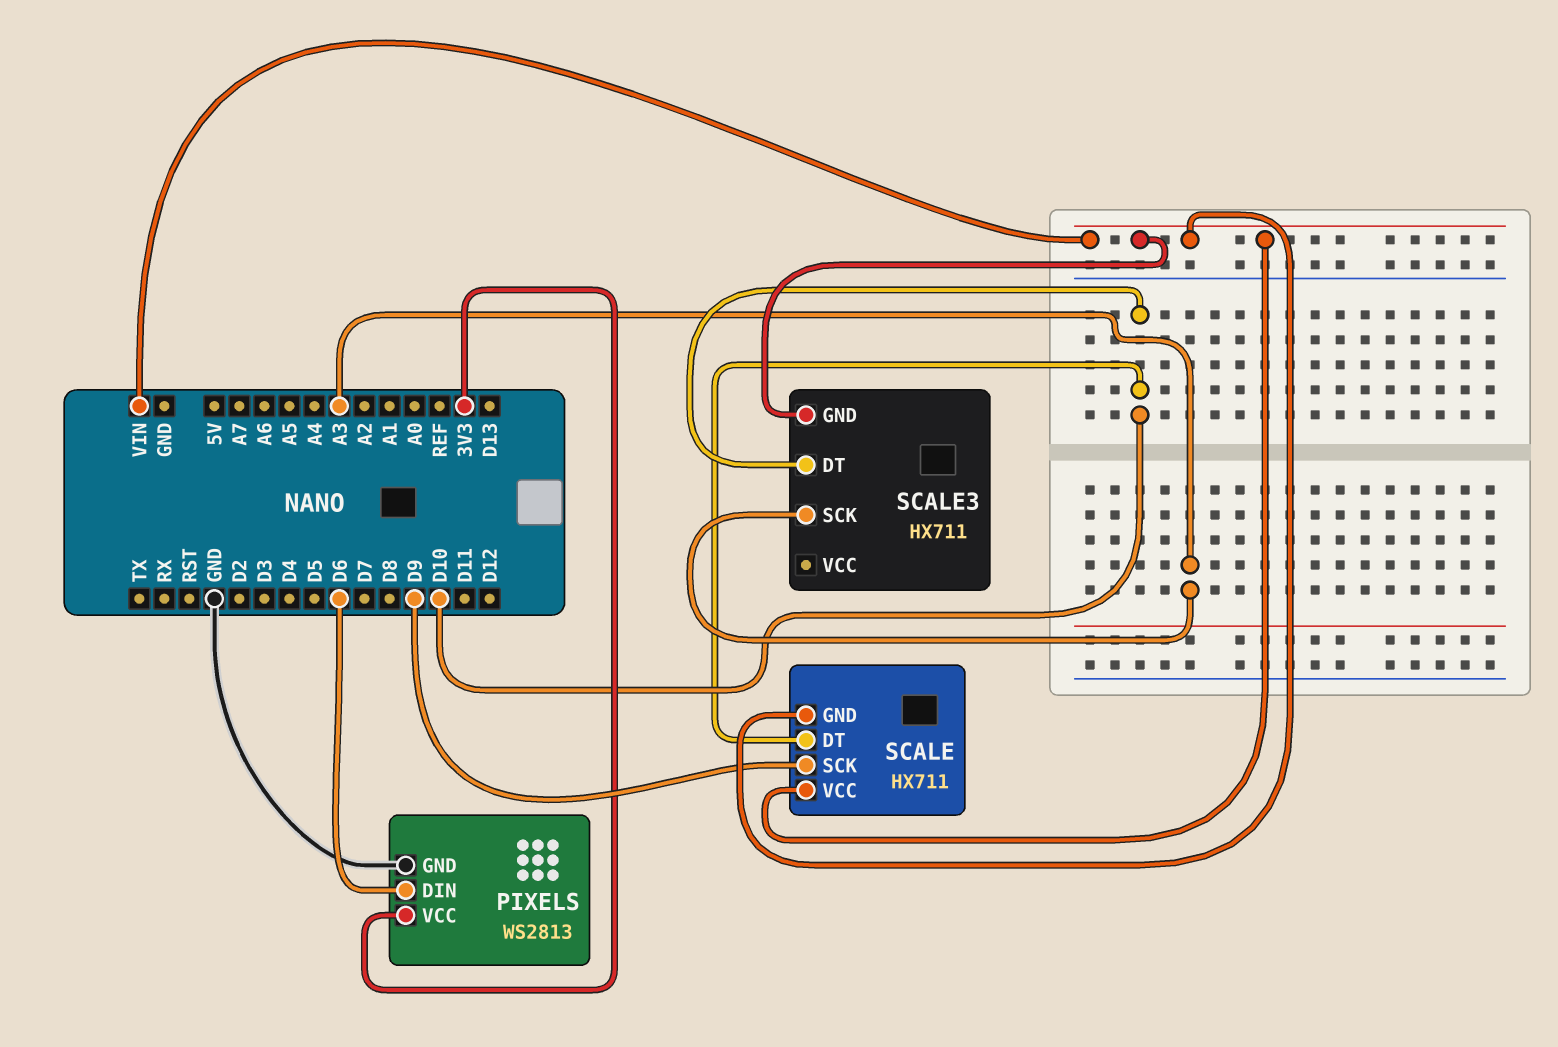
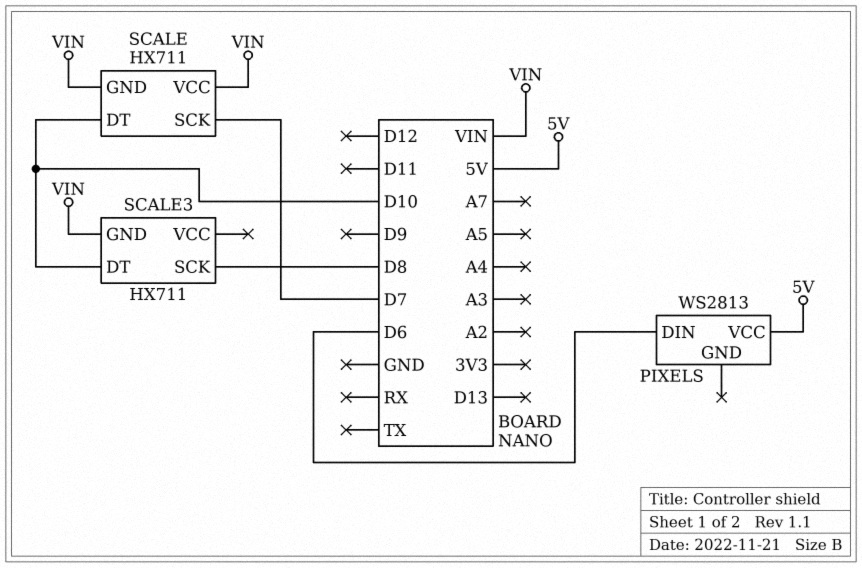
PIXELS pin GND: GND -> none
PIXELS pin VCC: 3V3 -> 5V
SCALE pin SCK: D9 -> D7
SCALE3 pin SCK: A3 -> D8

